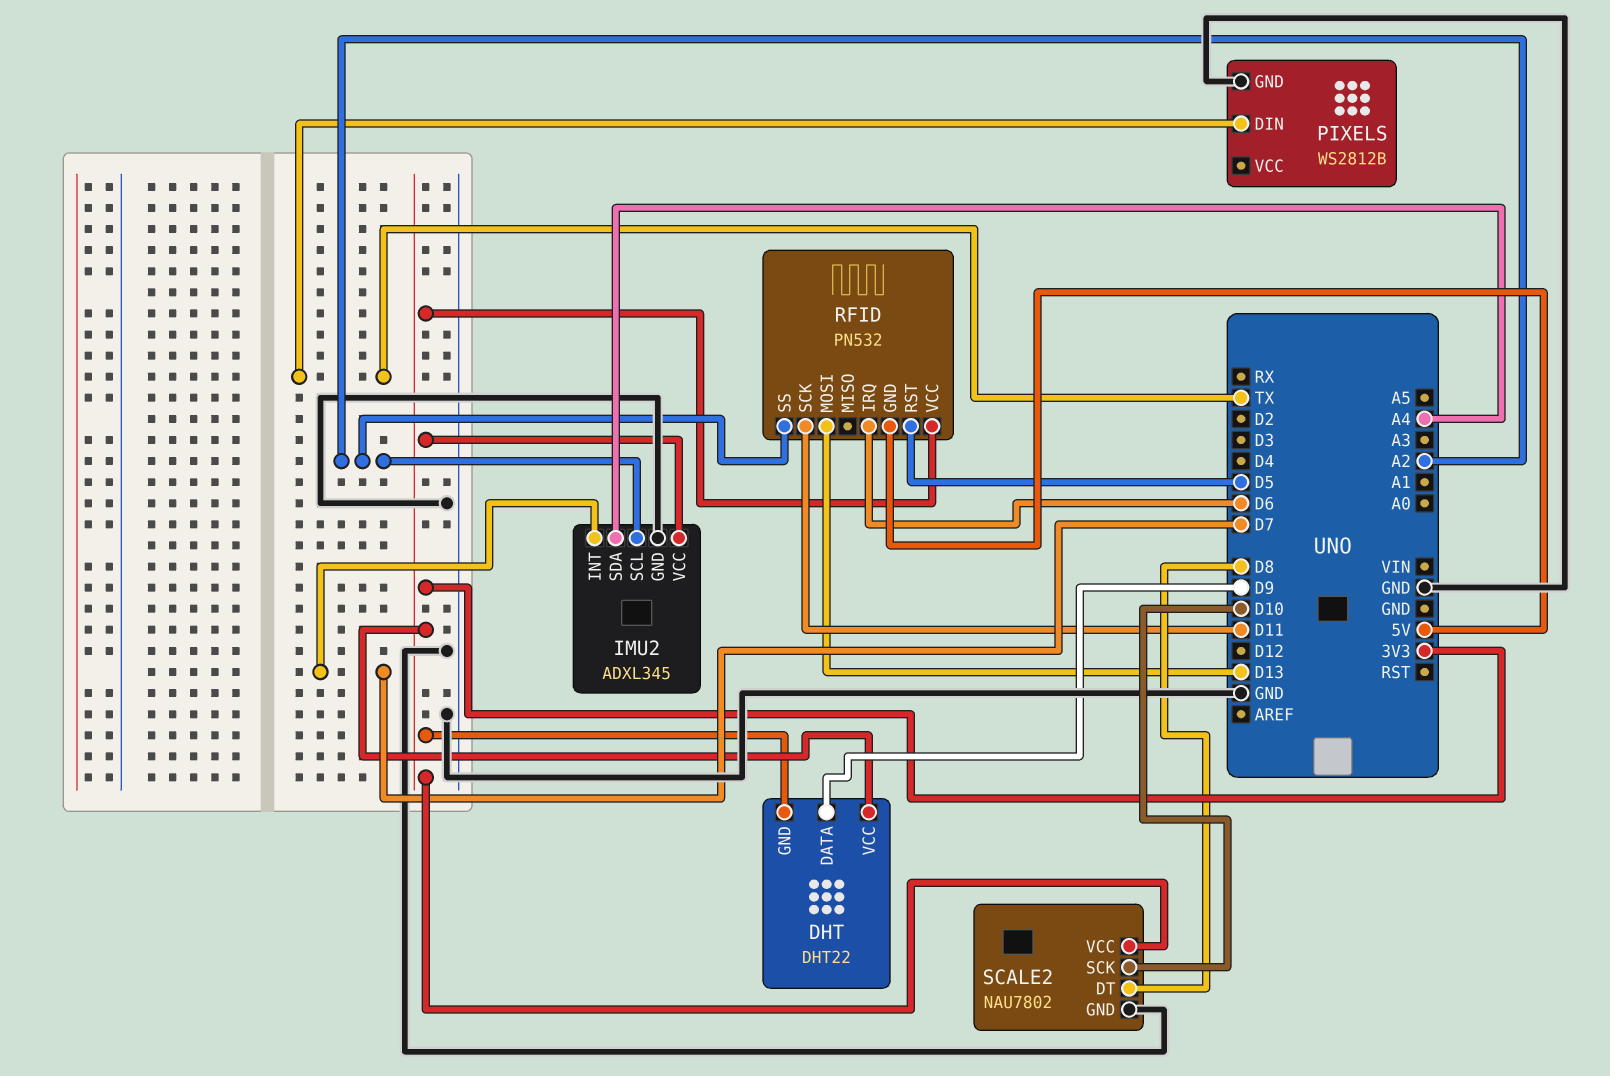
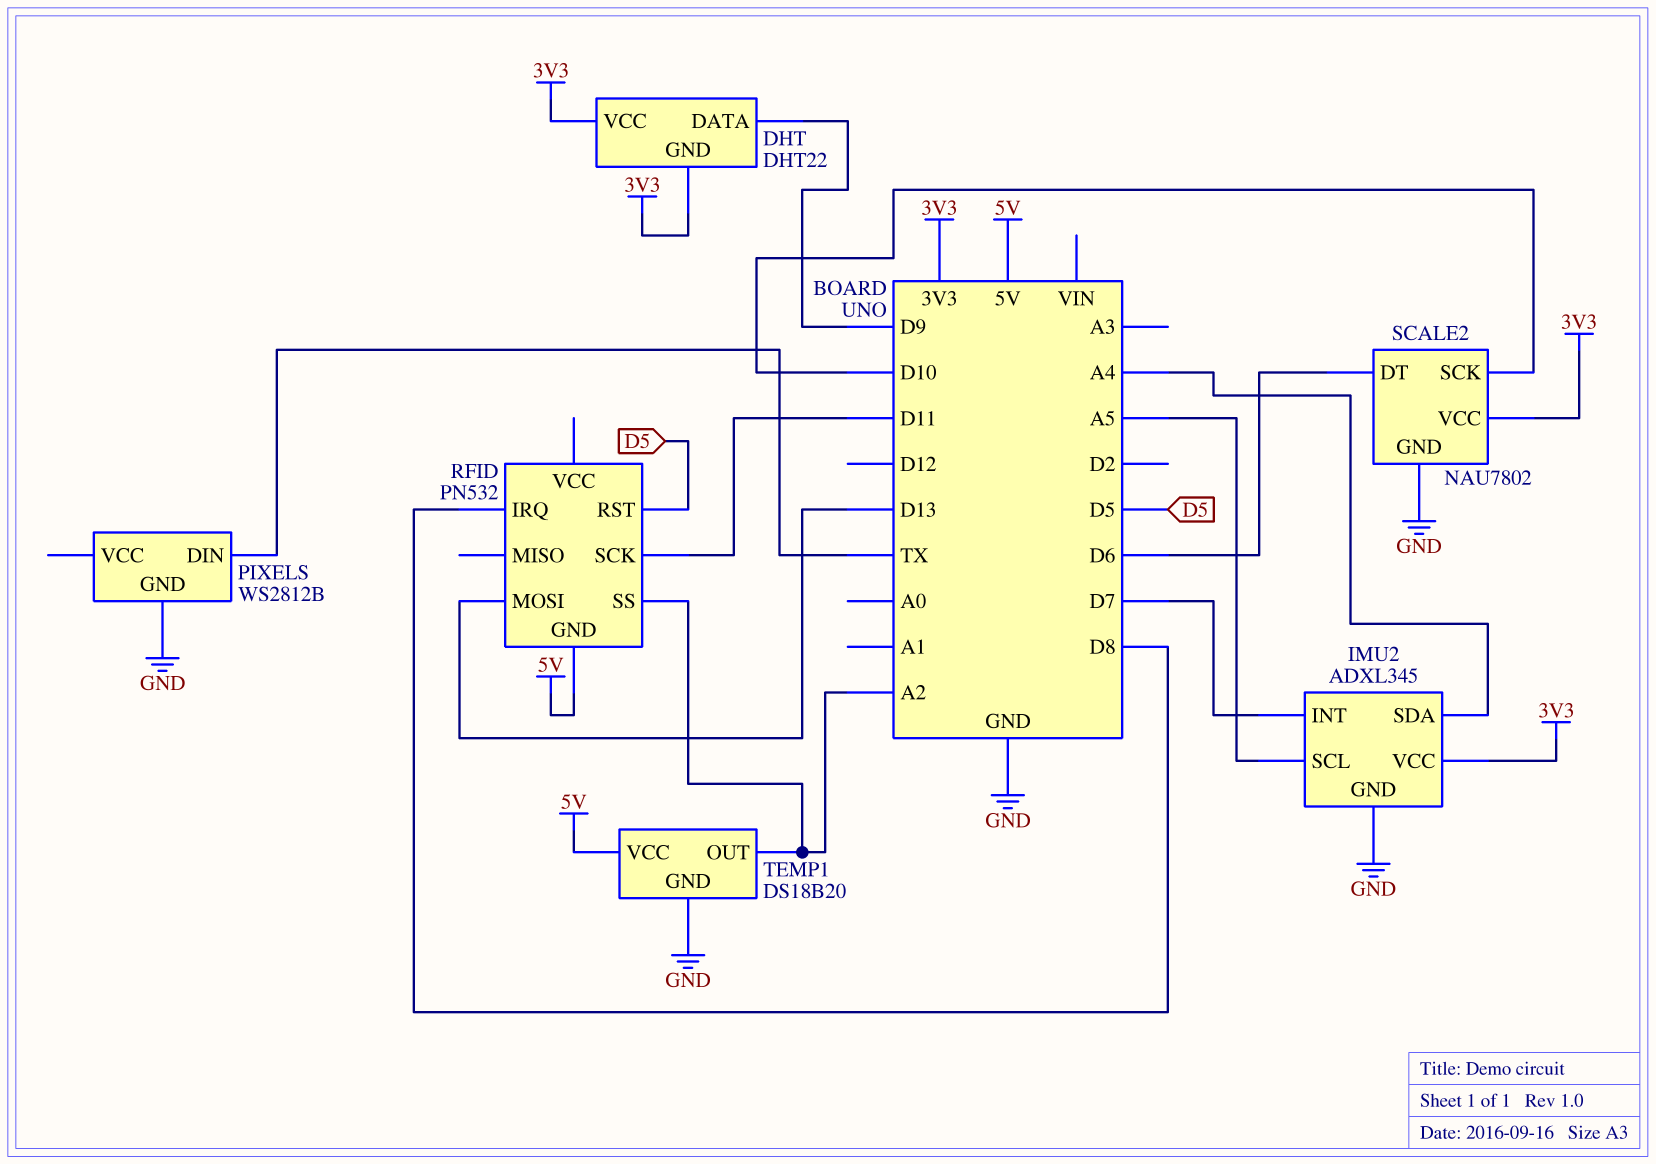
IMU2 pin SCL: A2 -> A5
RFID pin IRQ: D6 -> D8
RFID pin VCC: 3V3 -> none
SCALE2 pin DT: D8 -> D6
TEMP1: none -> DS18B20
TEMP1 pin GND: none -> GND
TEMP1 pin OUT: none -> A2
TEMP1 pin VCC: none -> 5V

